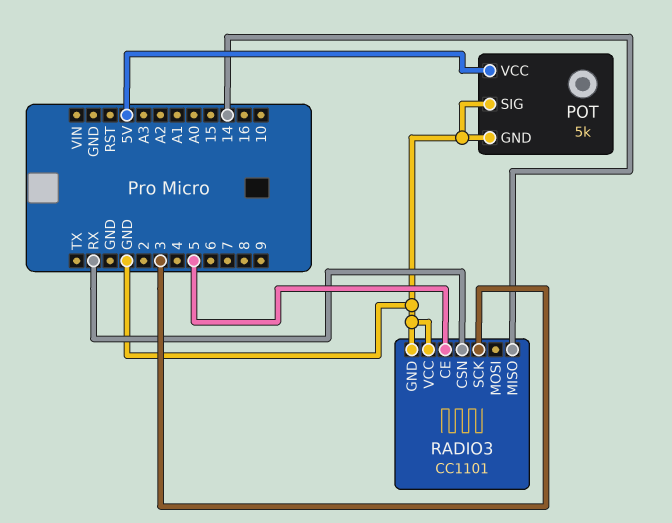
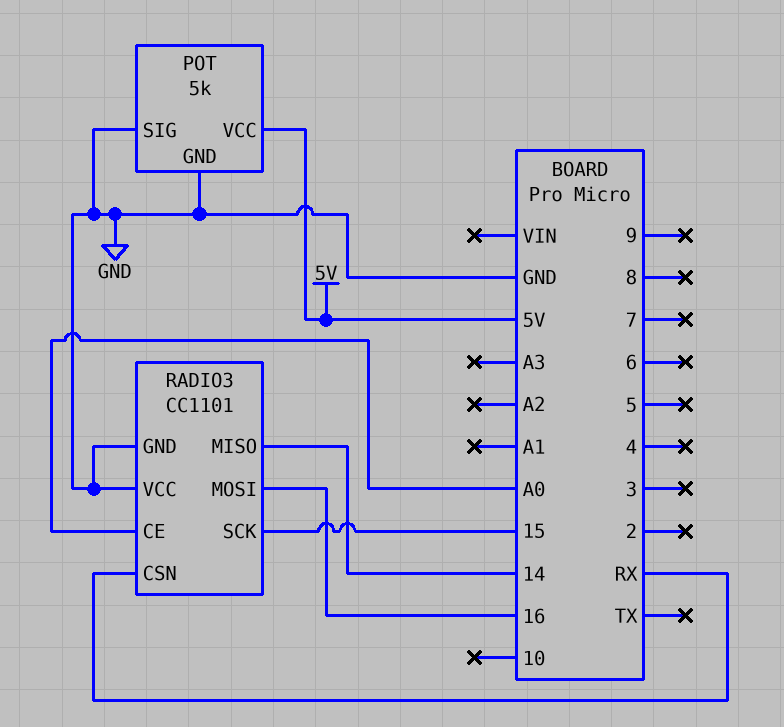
RADIO3 pin CE: 5 -> A0
RADIO3 pin MOSI: none -> 16
RADIO3 pin SCK: 3 -> 15

